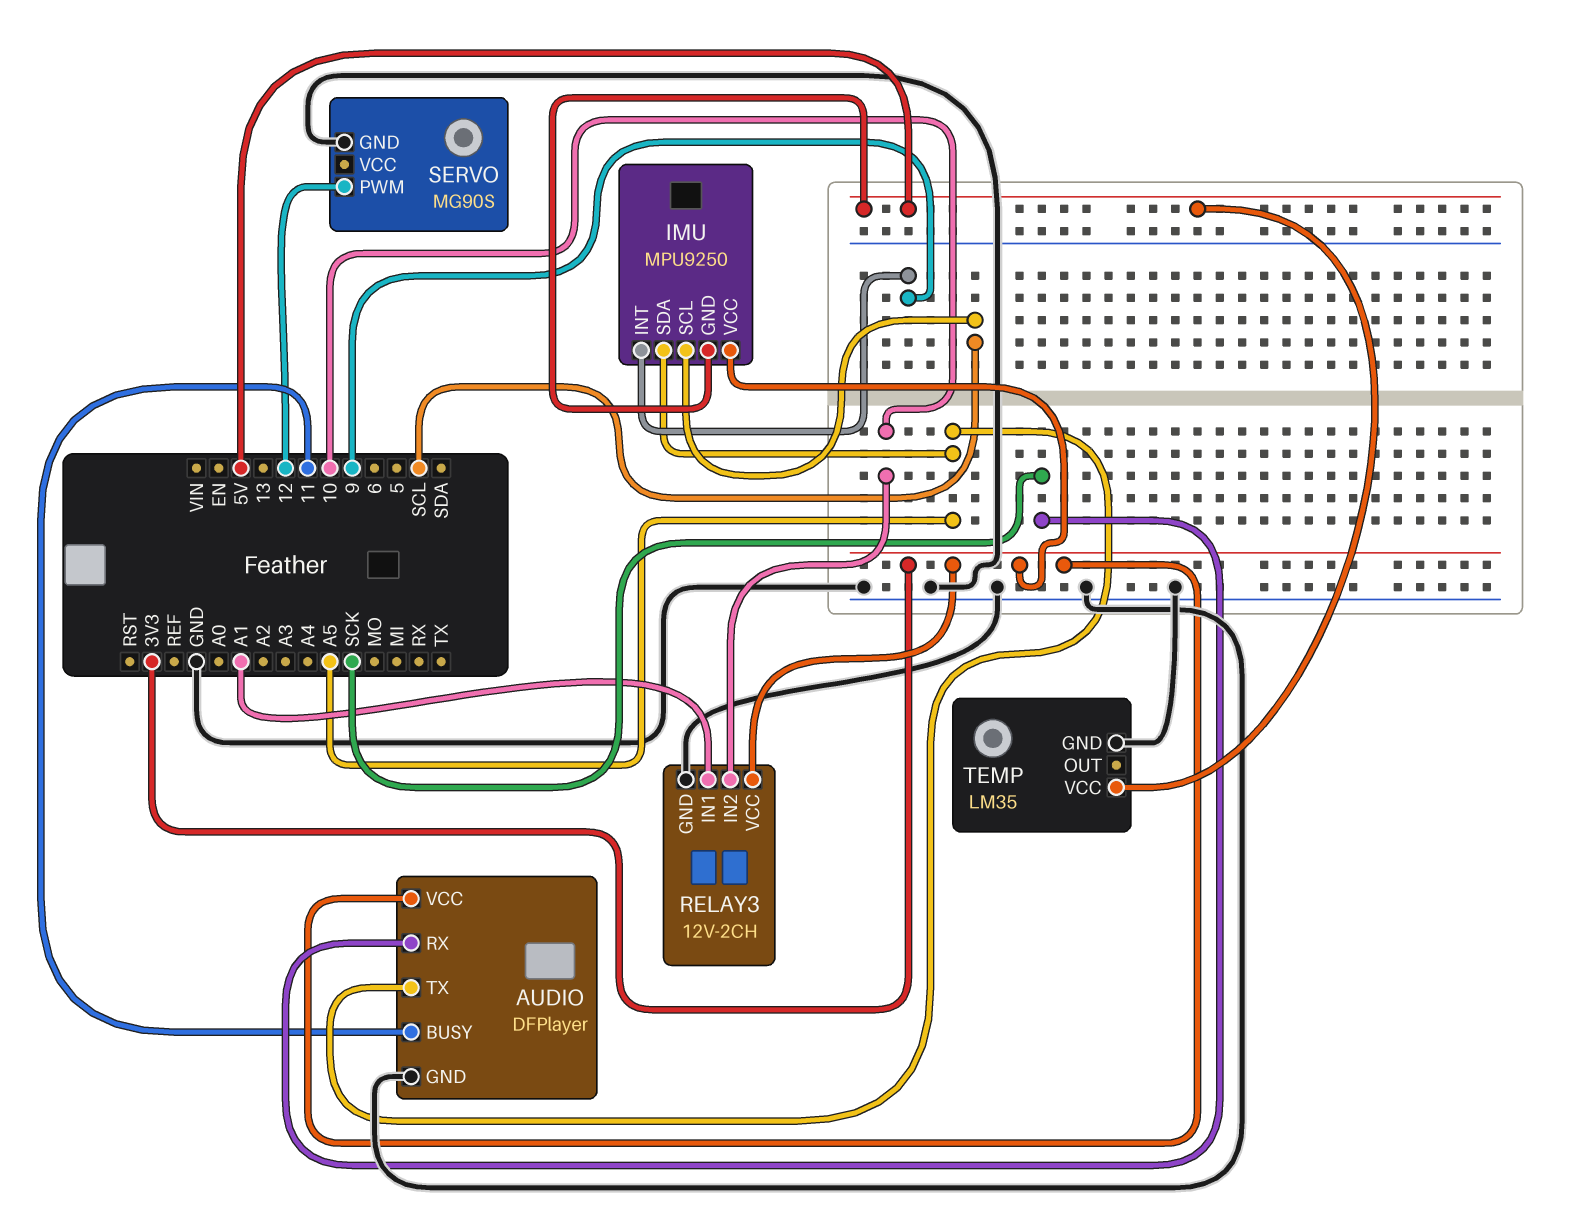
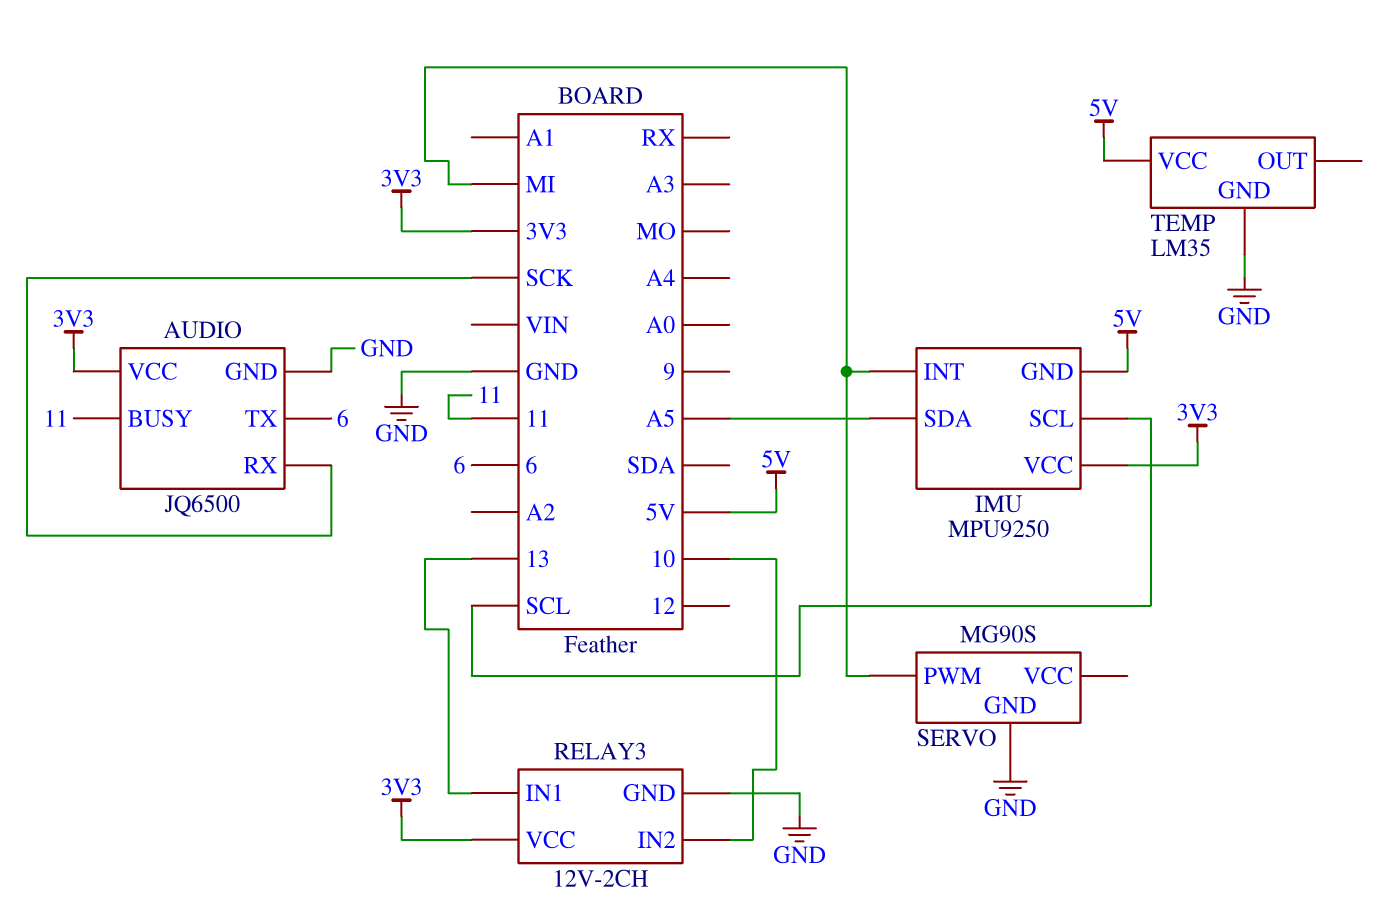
AUDIO: DFPlayer -> JQ6500
AUDIO pin TX: A5 -> 6
IMU pin INT: 9 -> MI
RELAY3 pin IN1: A1 -> 13
SERVO pin PWM: 12 -> MI

